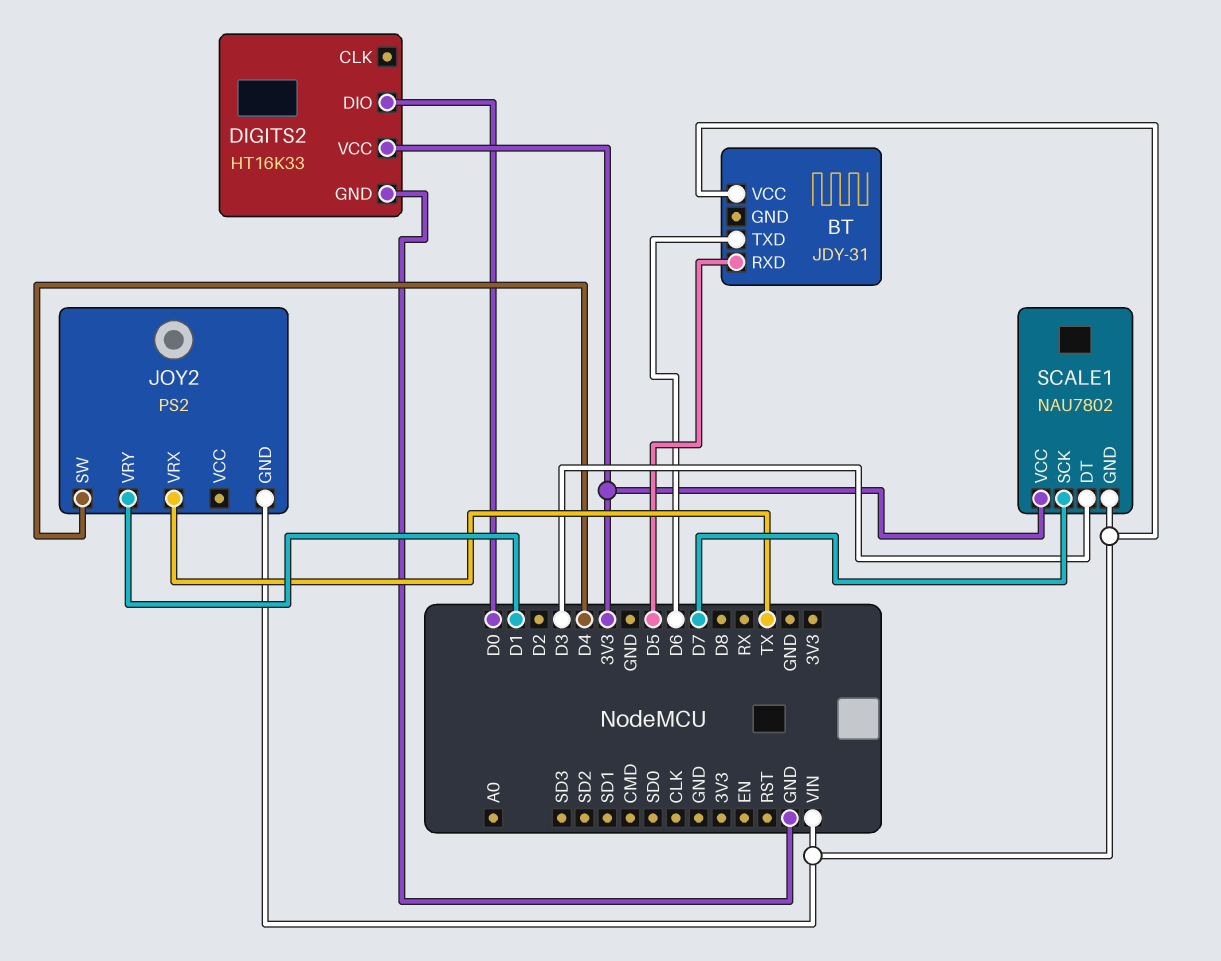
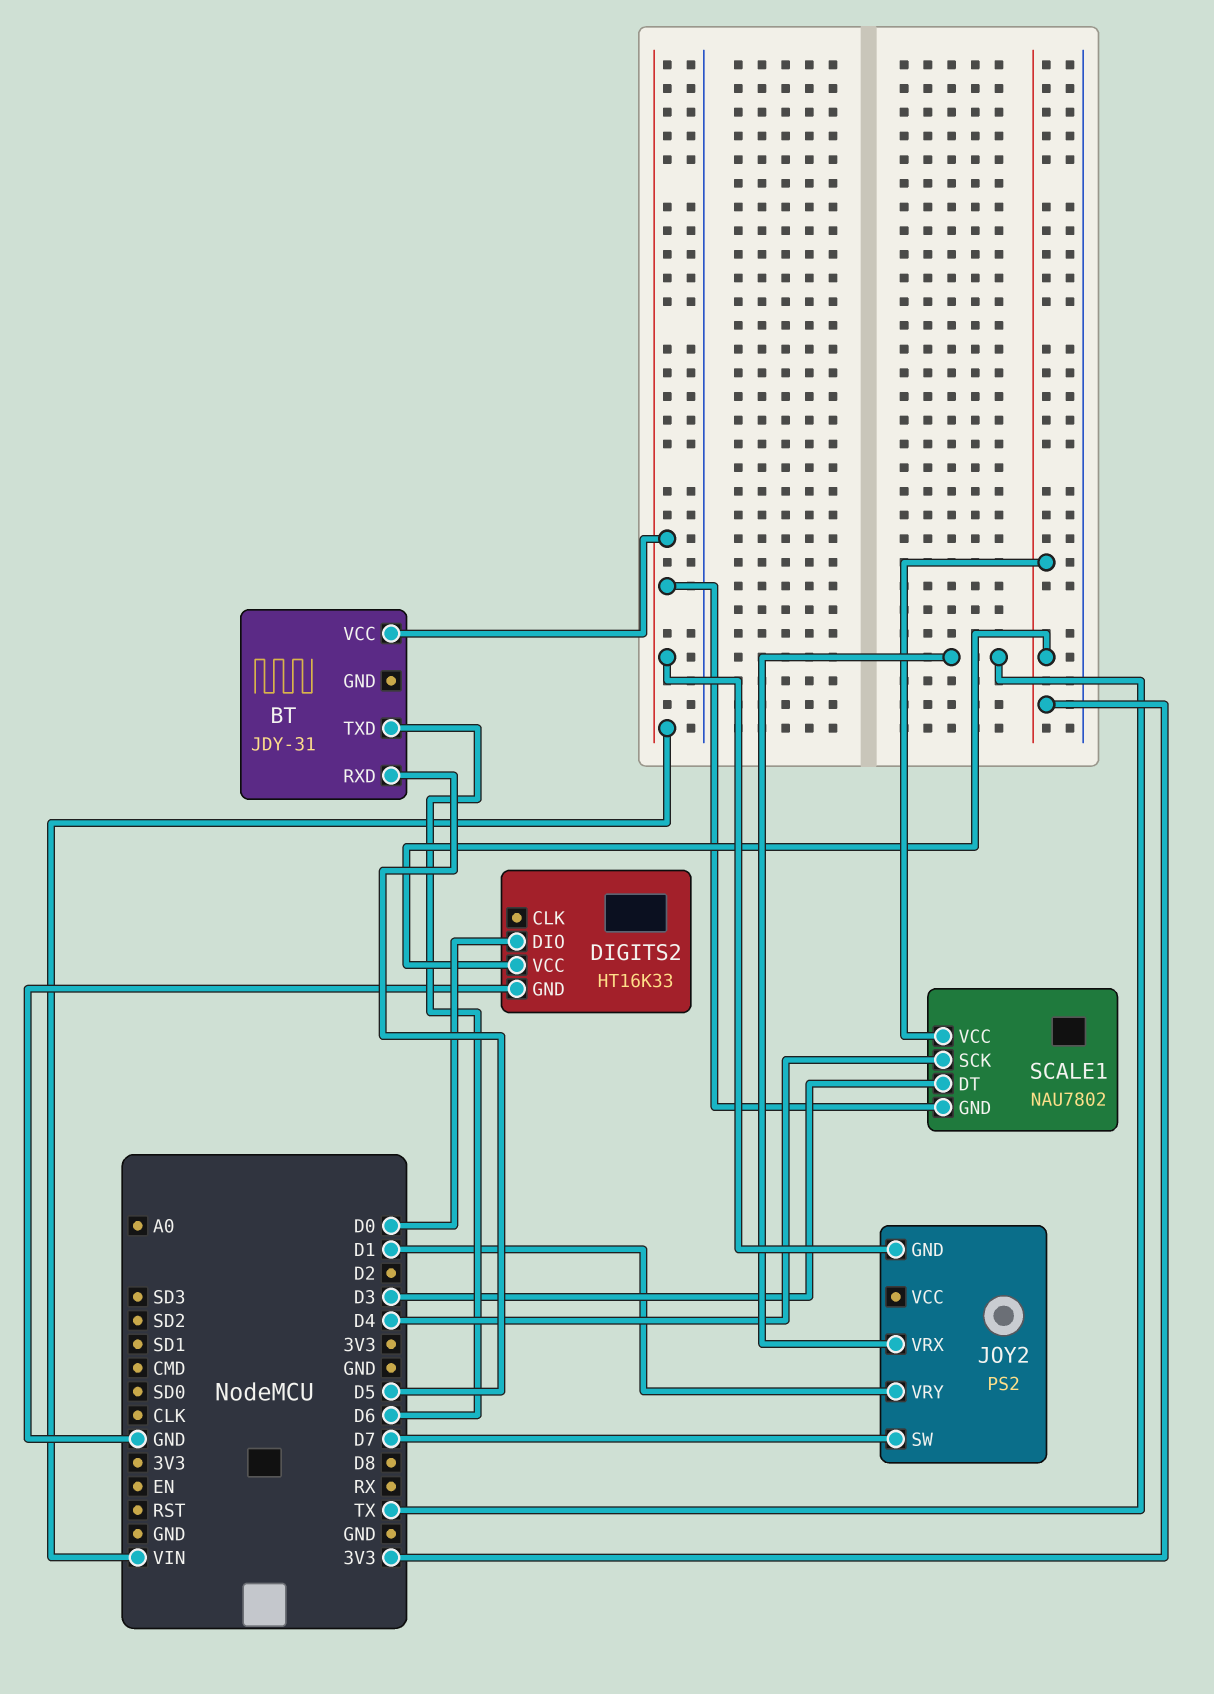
JOY2 pin SW: D4 -> D7
SCALE1 pin SCK: D7 -> D4

